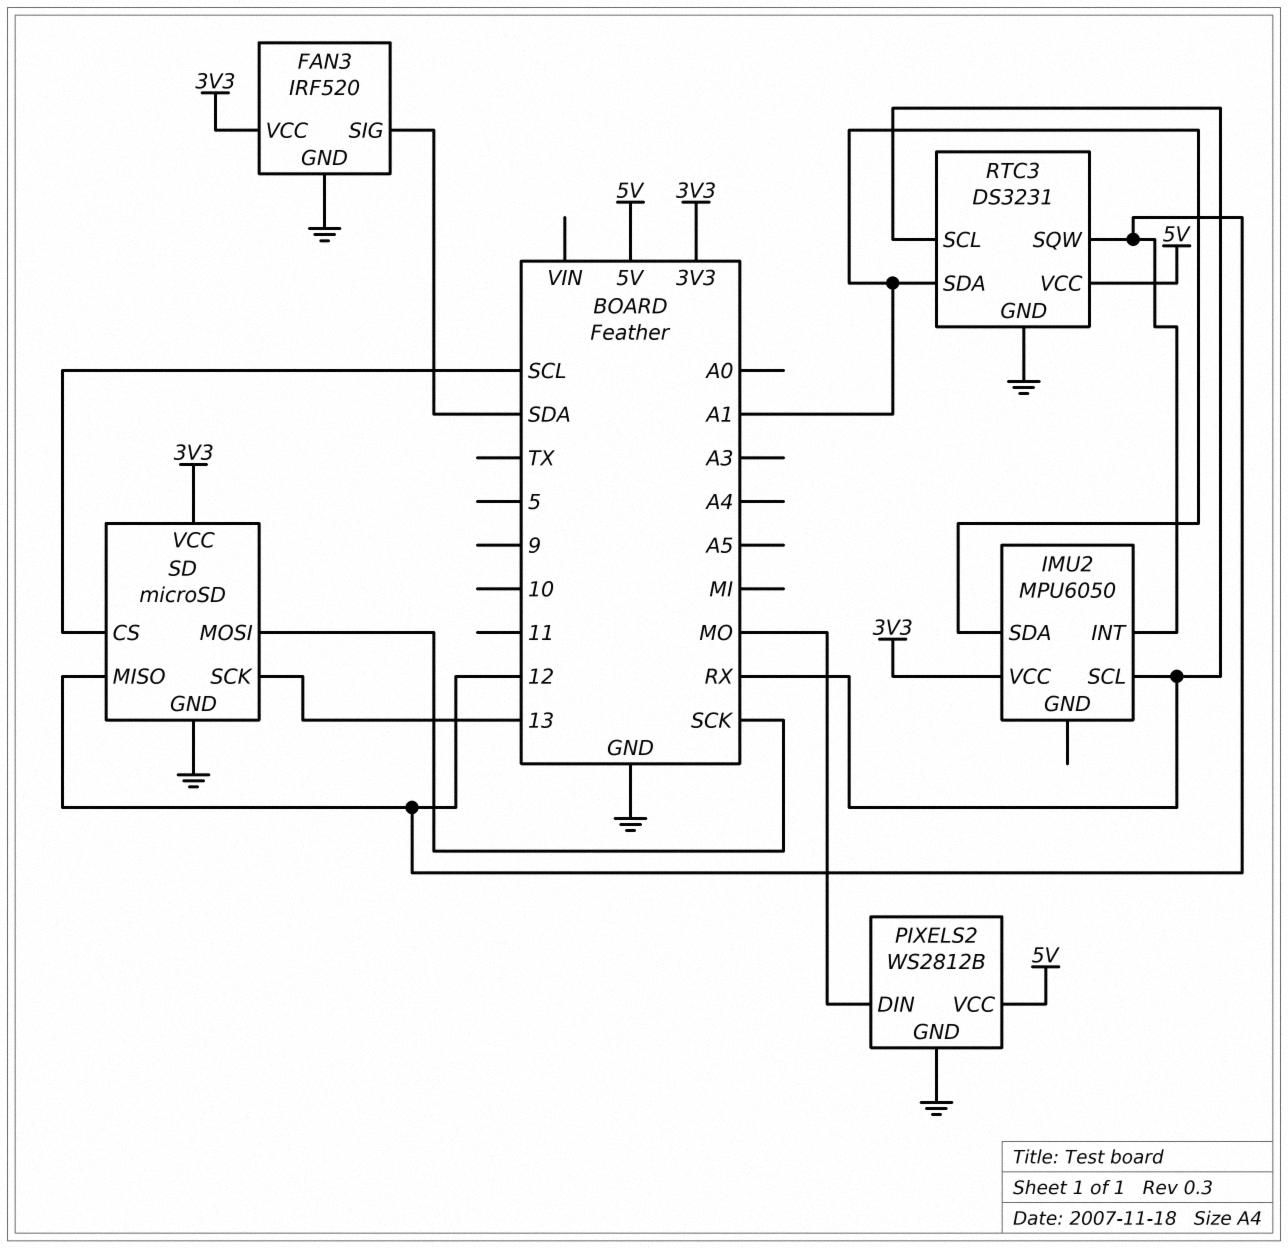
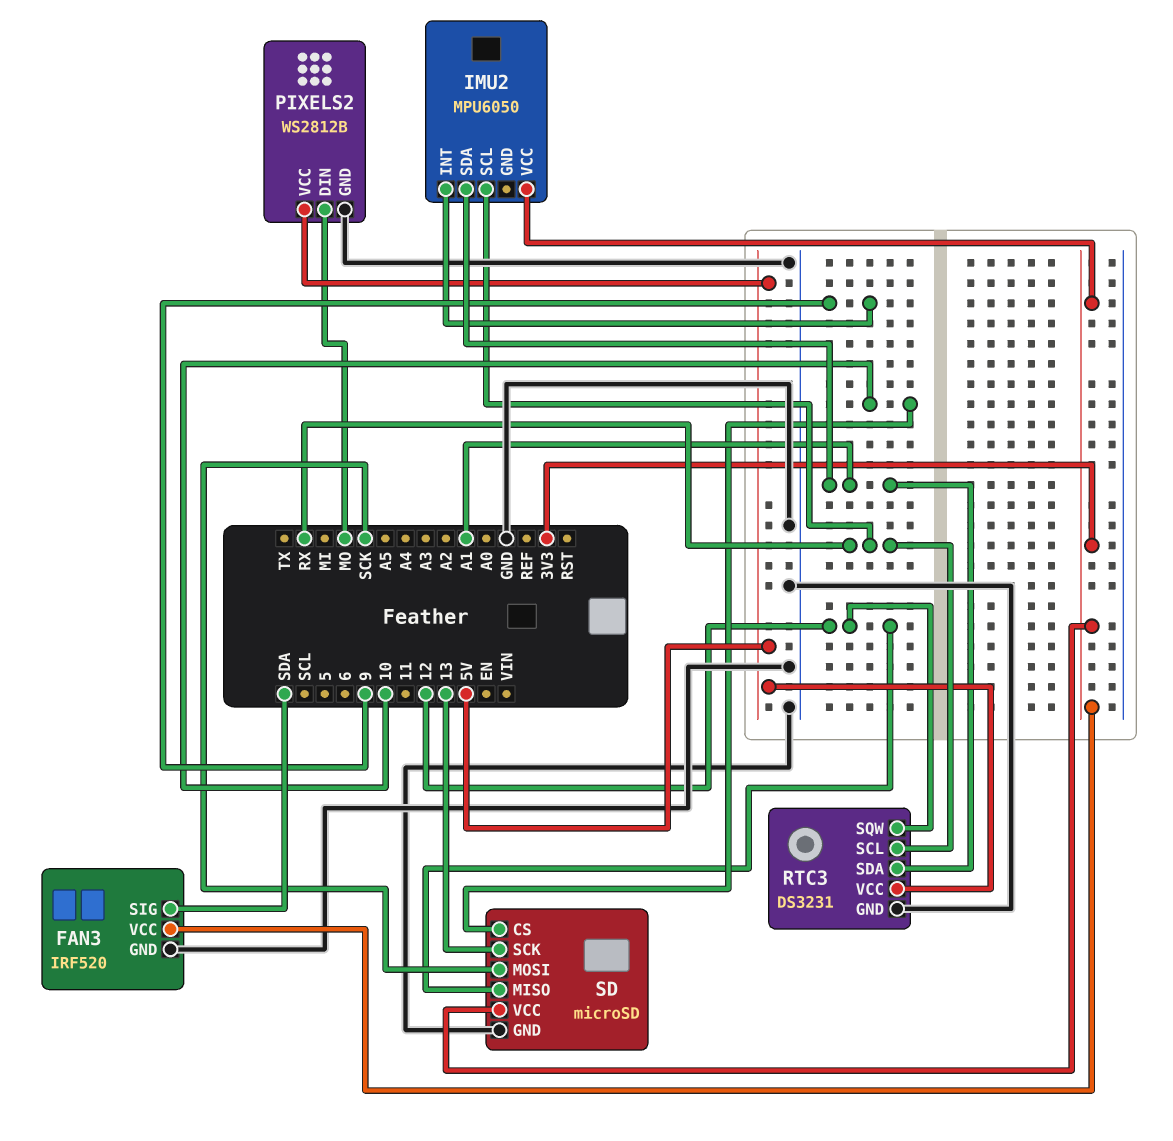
IMU2 pin INT: 12 -> 9
SD pin CS: SCL -> 10

